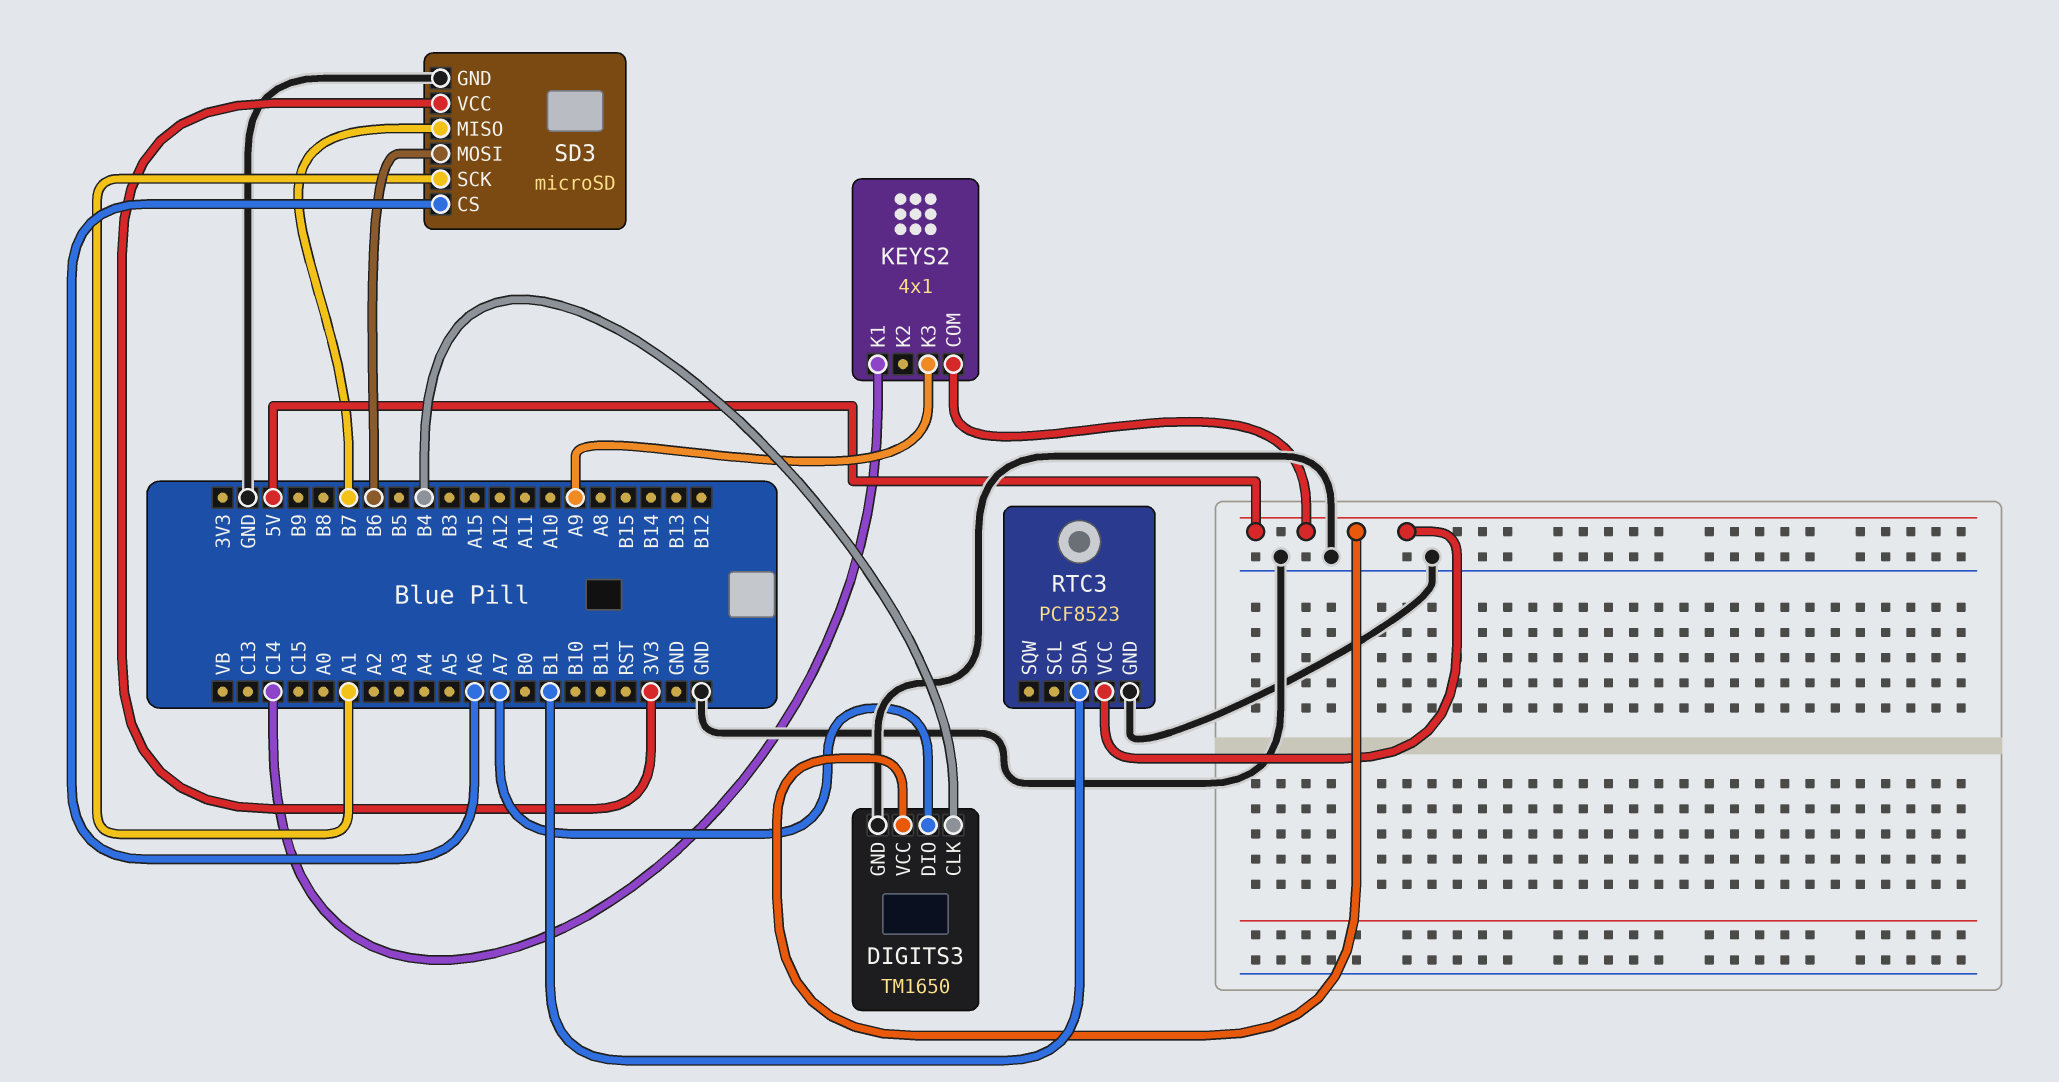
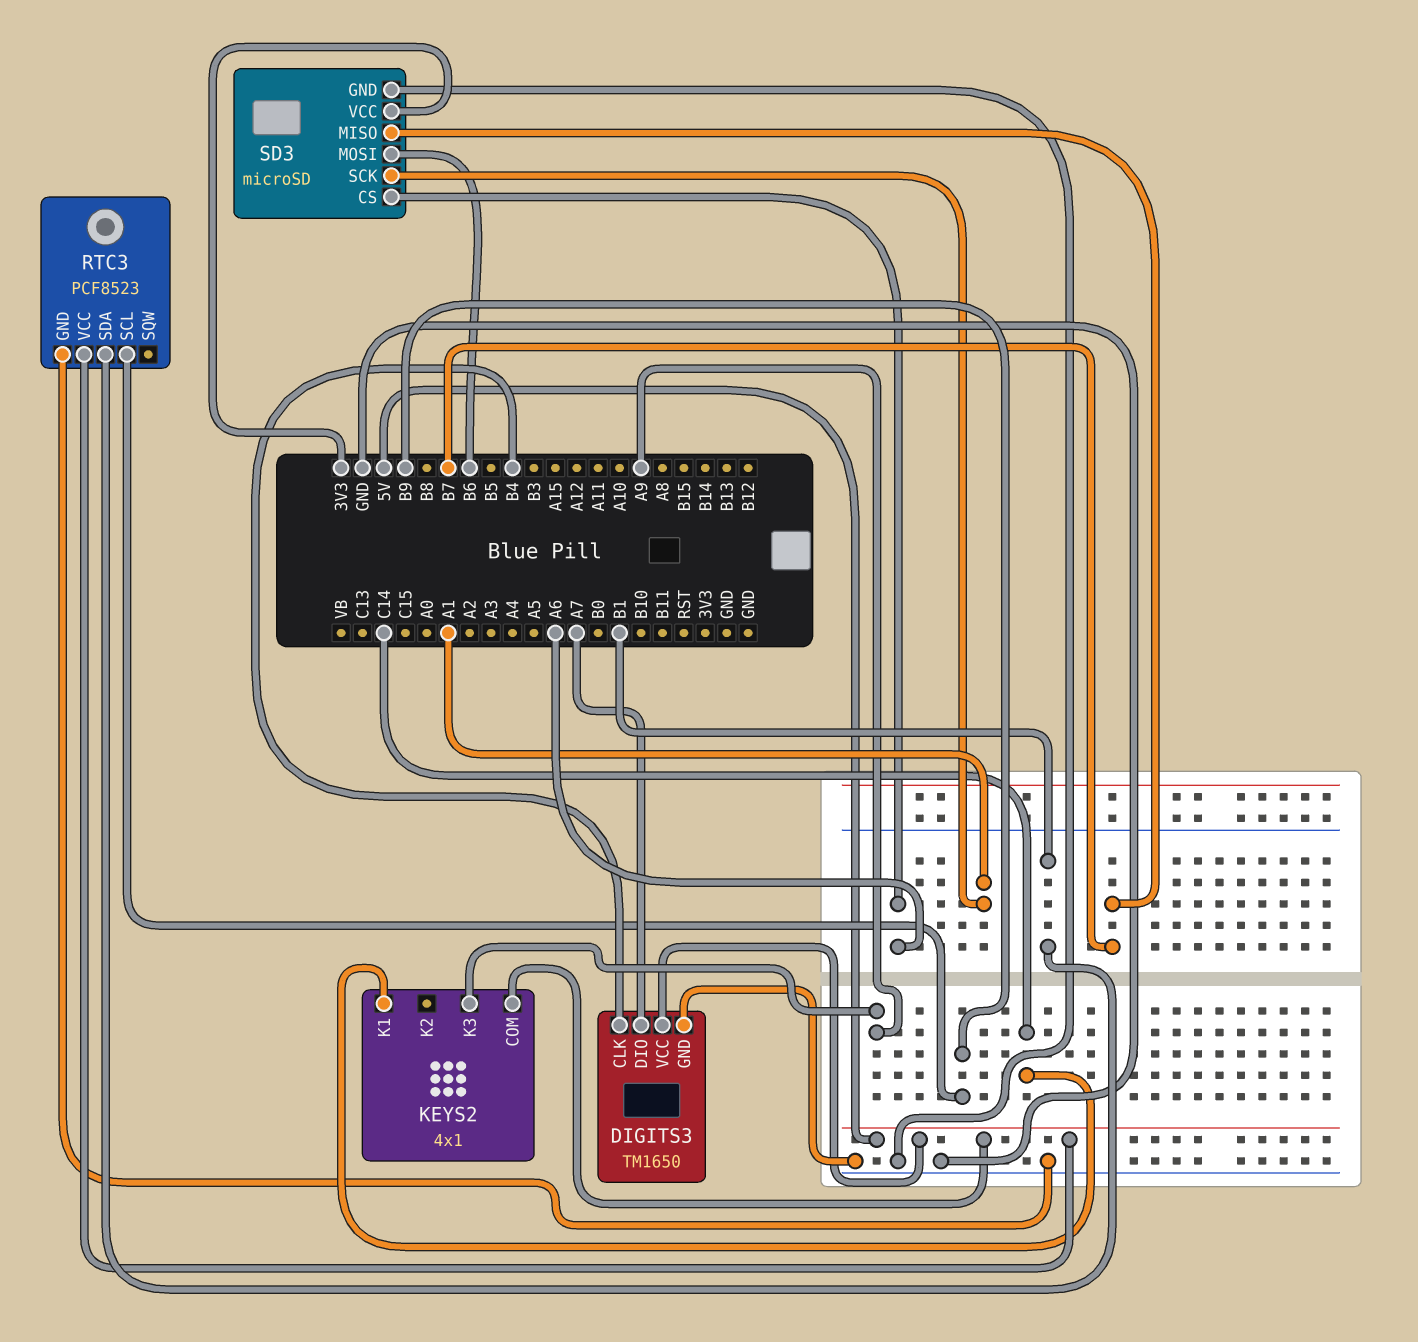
RTC3 pin SCL: none -> B9

